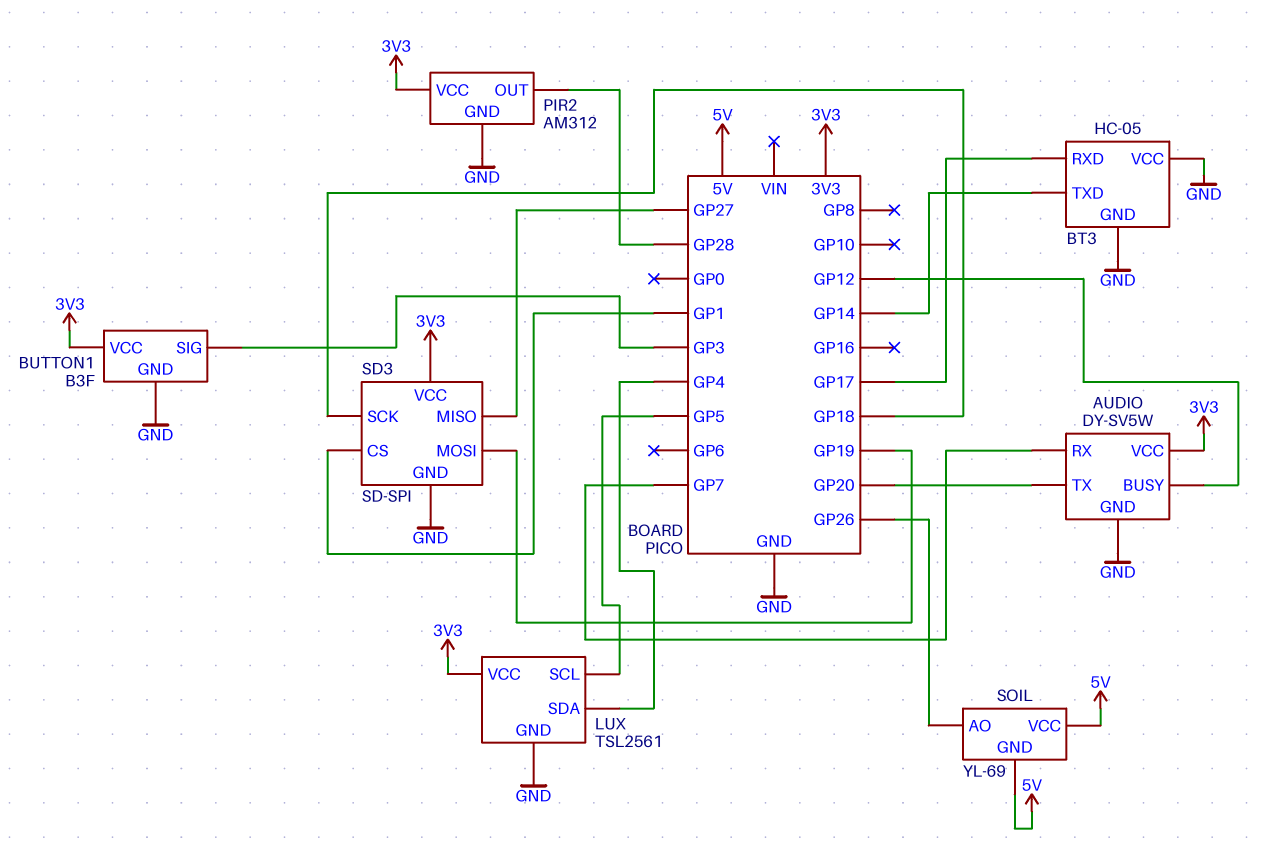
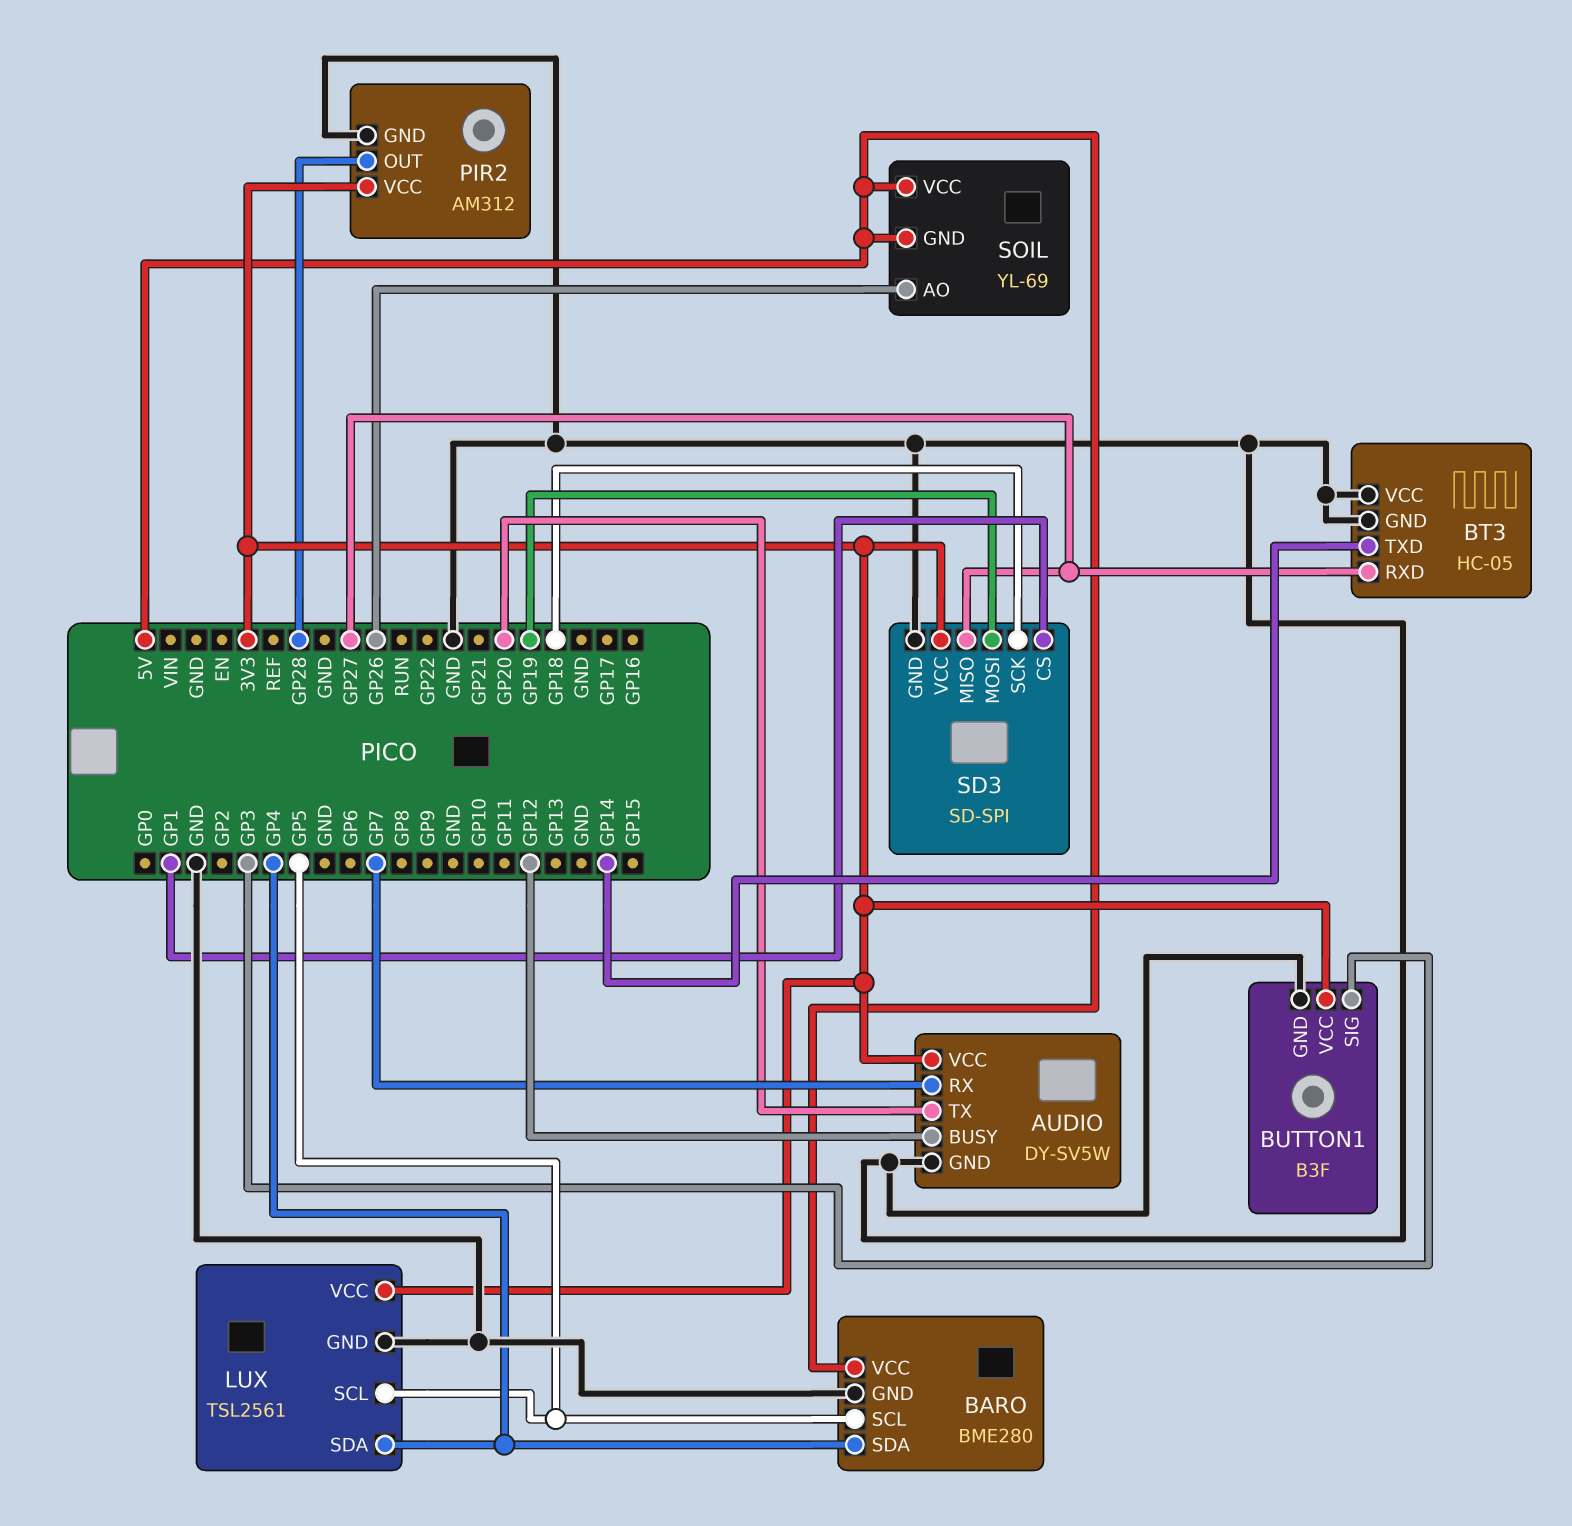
BARO: none -> BME280
BARO pin GND: none -> GND
BARO pin SCL: none -> GP5
BARO pin SDA: none -> GP4
BARO pin VCC: none -> 5V
BT3 pin RXD: GP17 -> GP27

